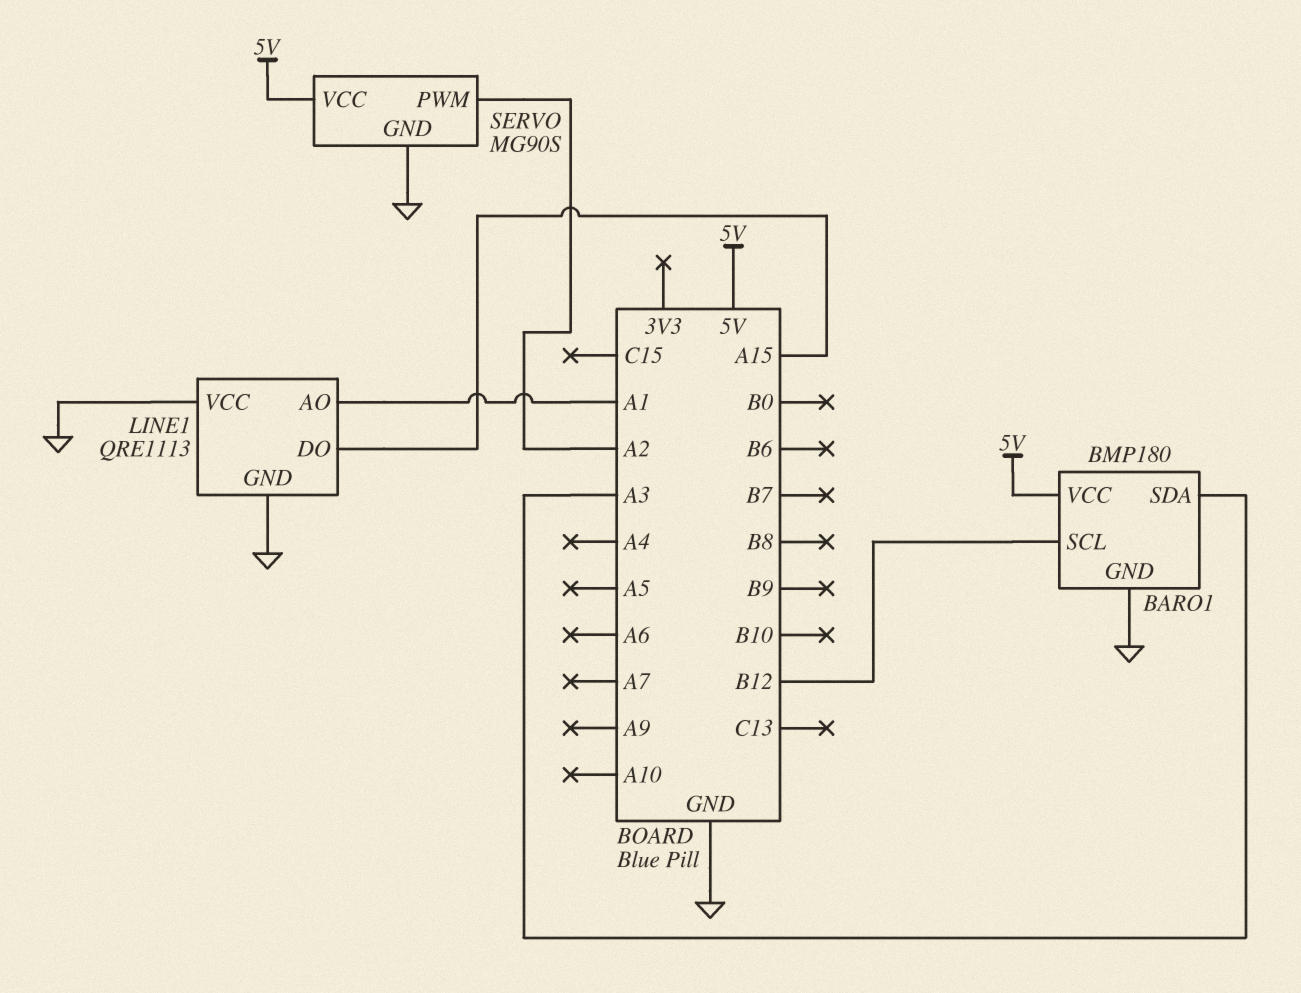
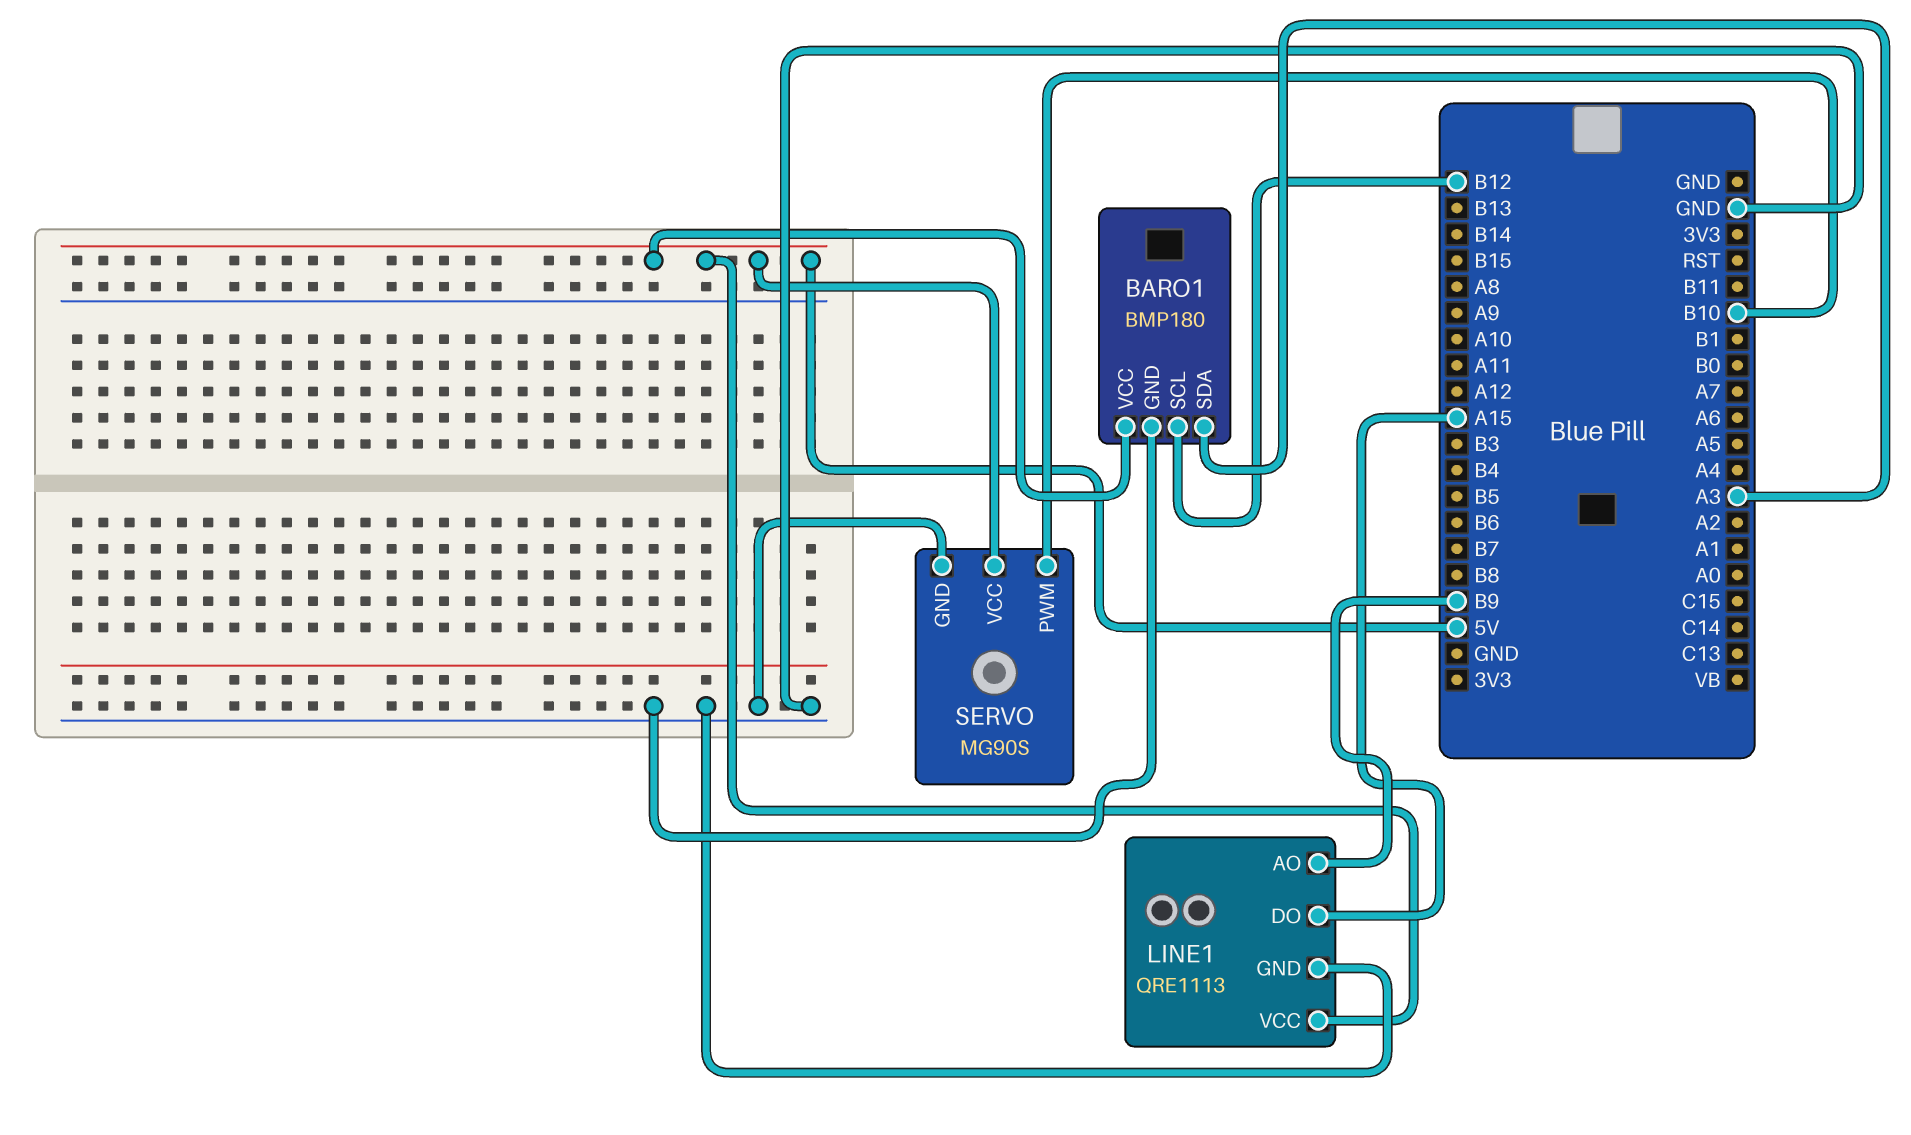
LINE1 pin AO: A1 -> B9
LINE1 pin VCC: GND -> 5V
SERVO pin PWM: A2 -> B10

